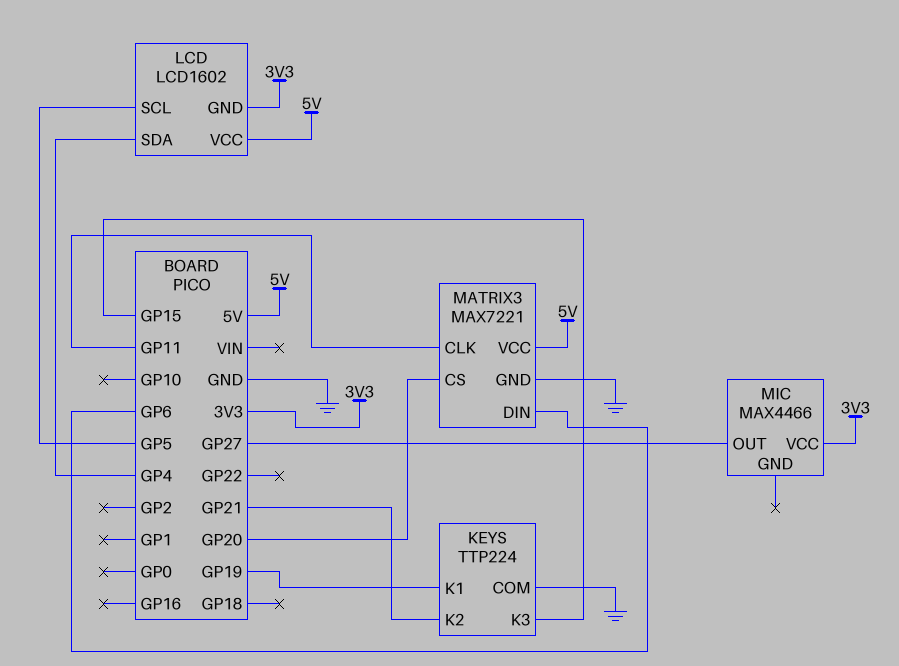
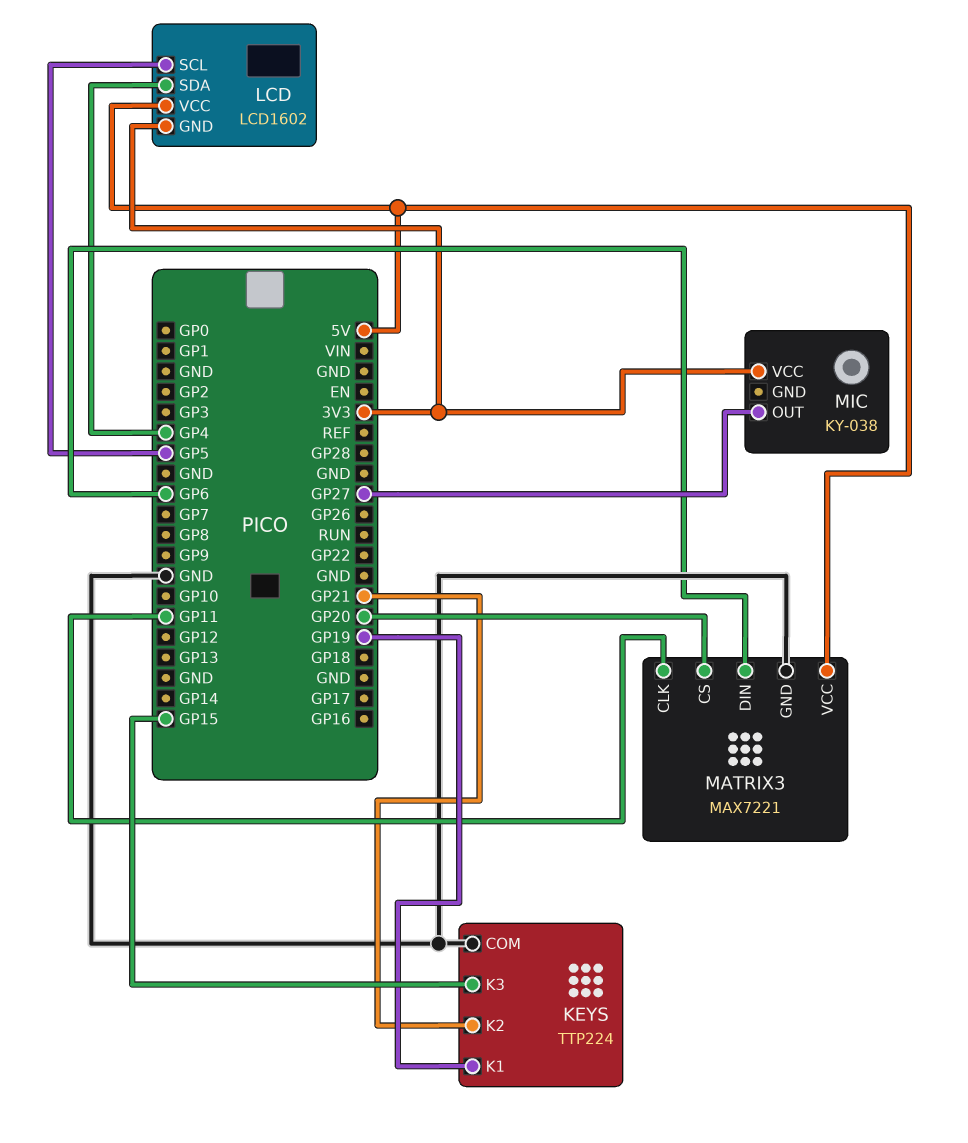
MIC: MAX4466 -> KY-038

